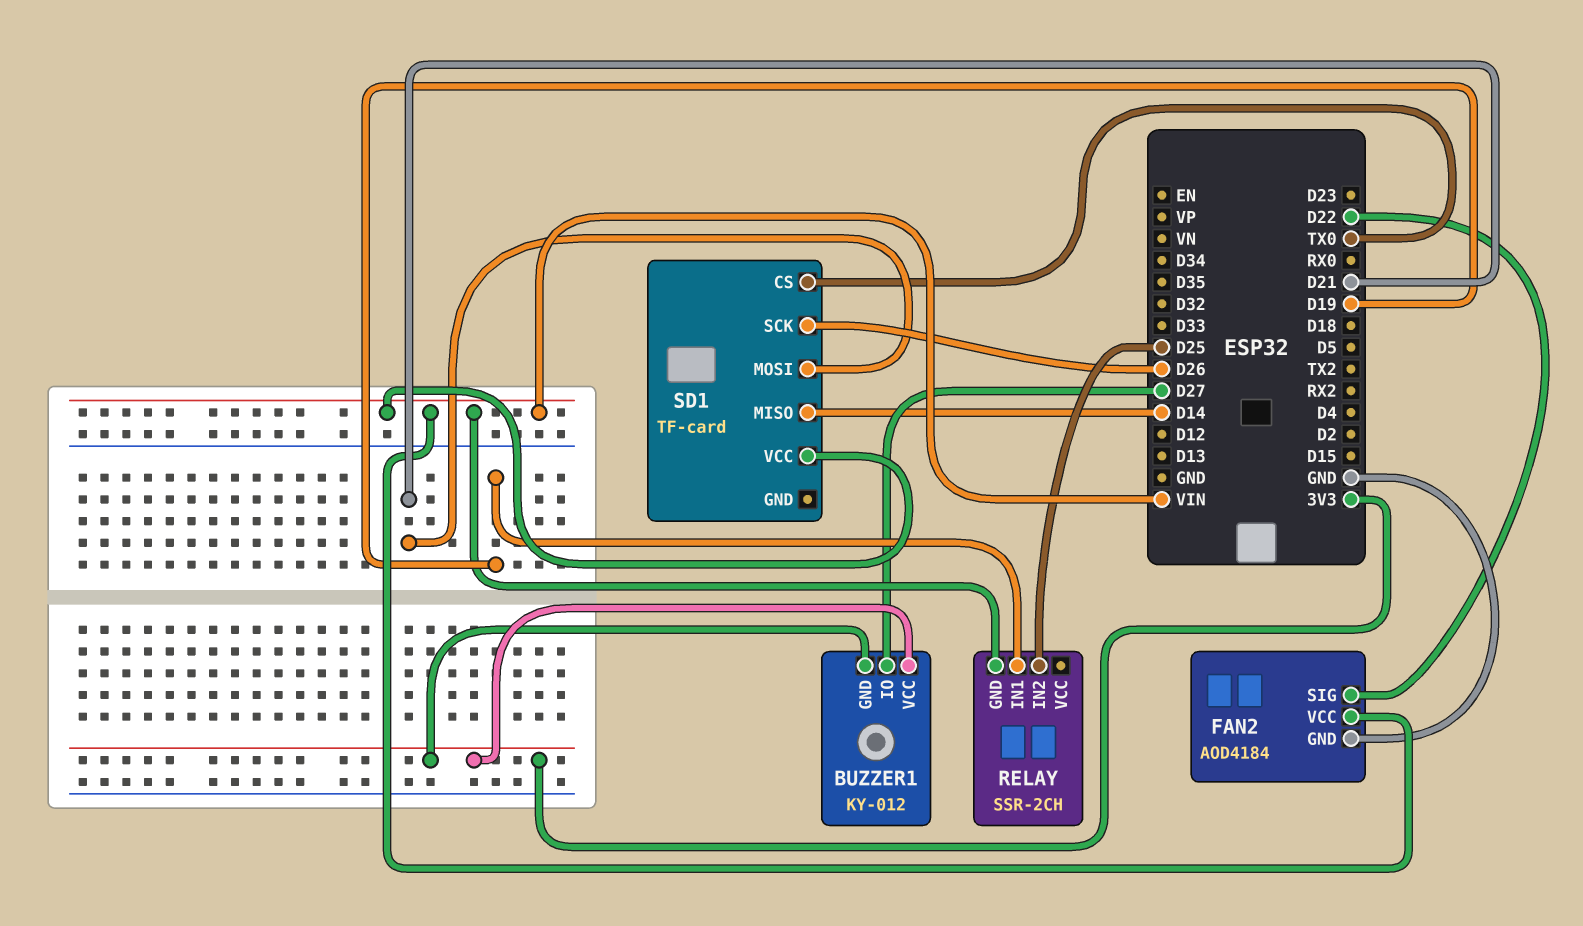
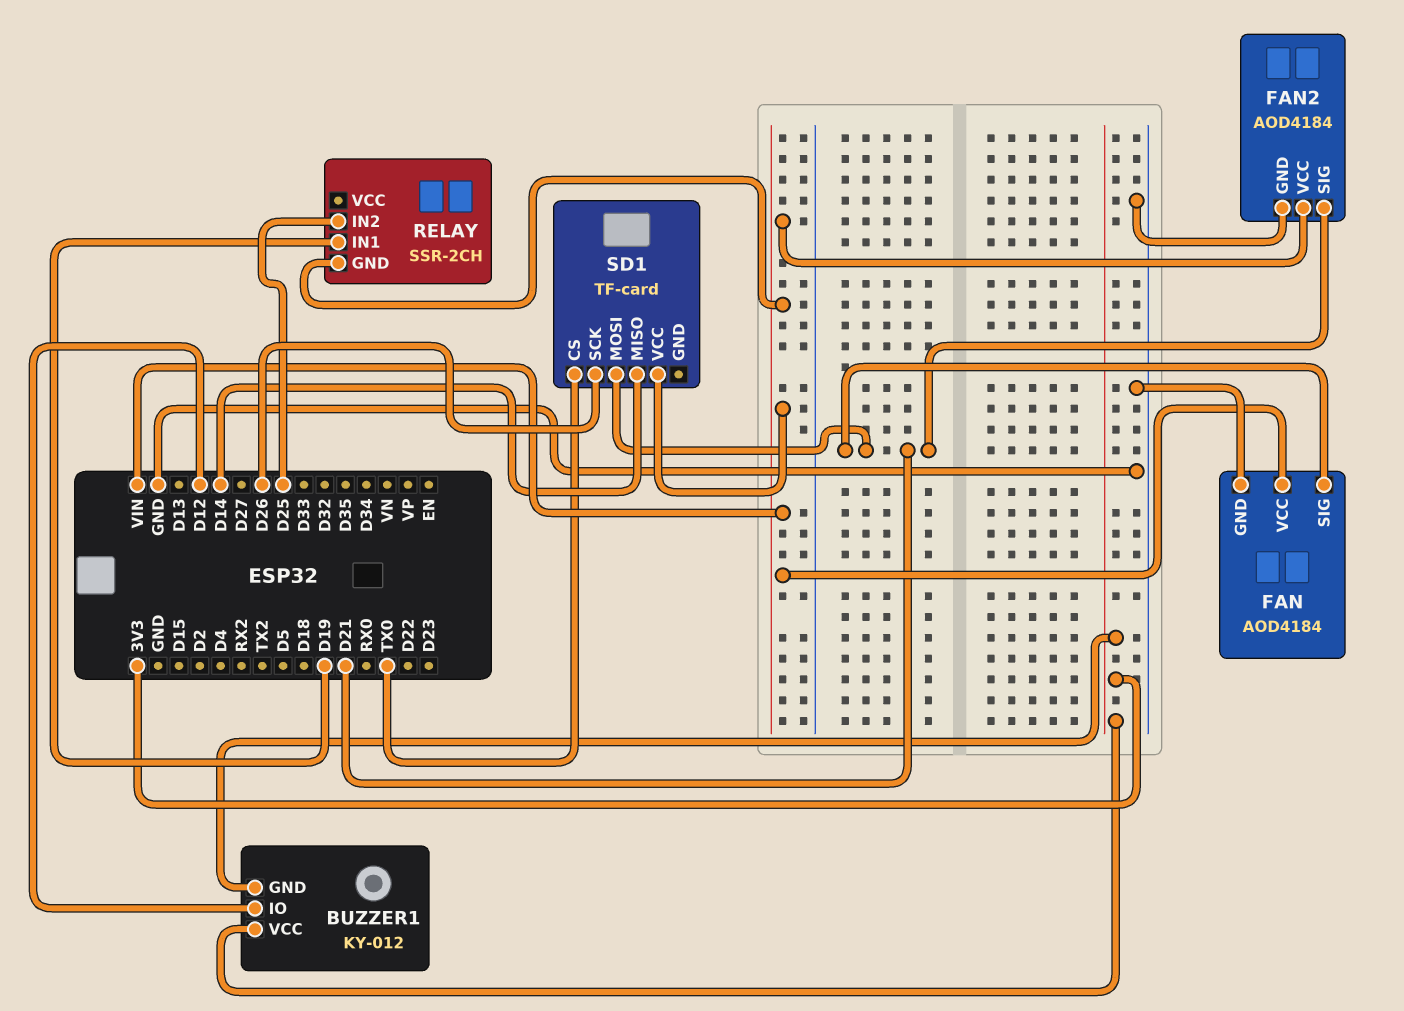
BUZZER1 pin IO: D27 -> D12
FAN: none -> AOD4184
FAN pin GND: none -> GND
FAN pin SIG: none -> D21
FAN pin VCC: none -> VIN
FAN2 pin SIG: D22 -> D21

